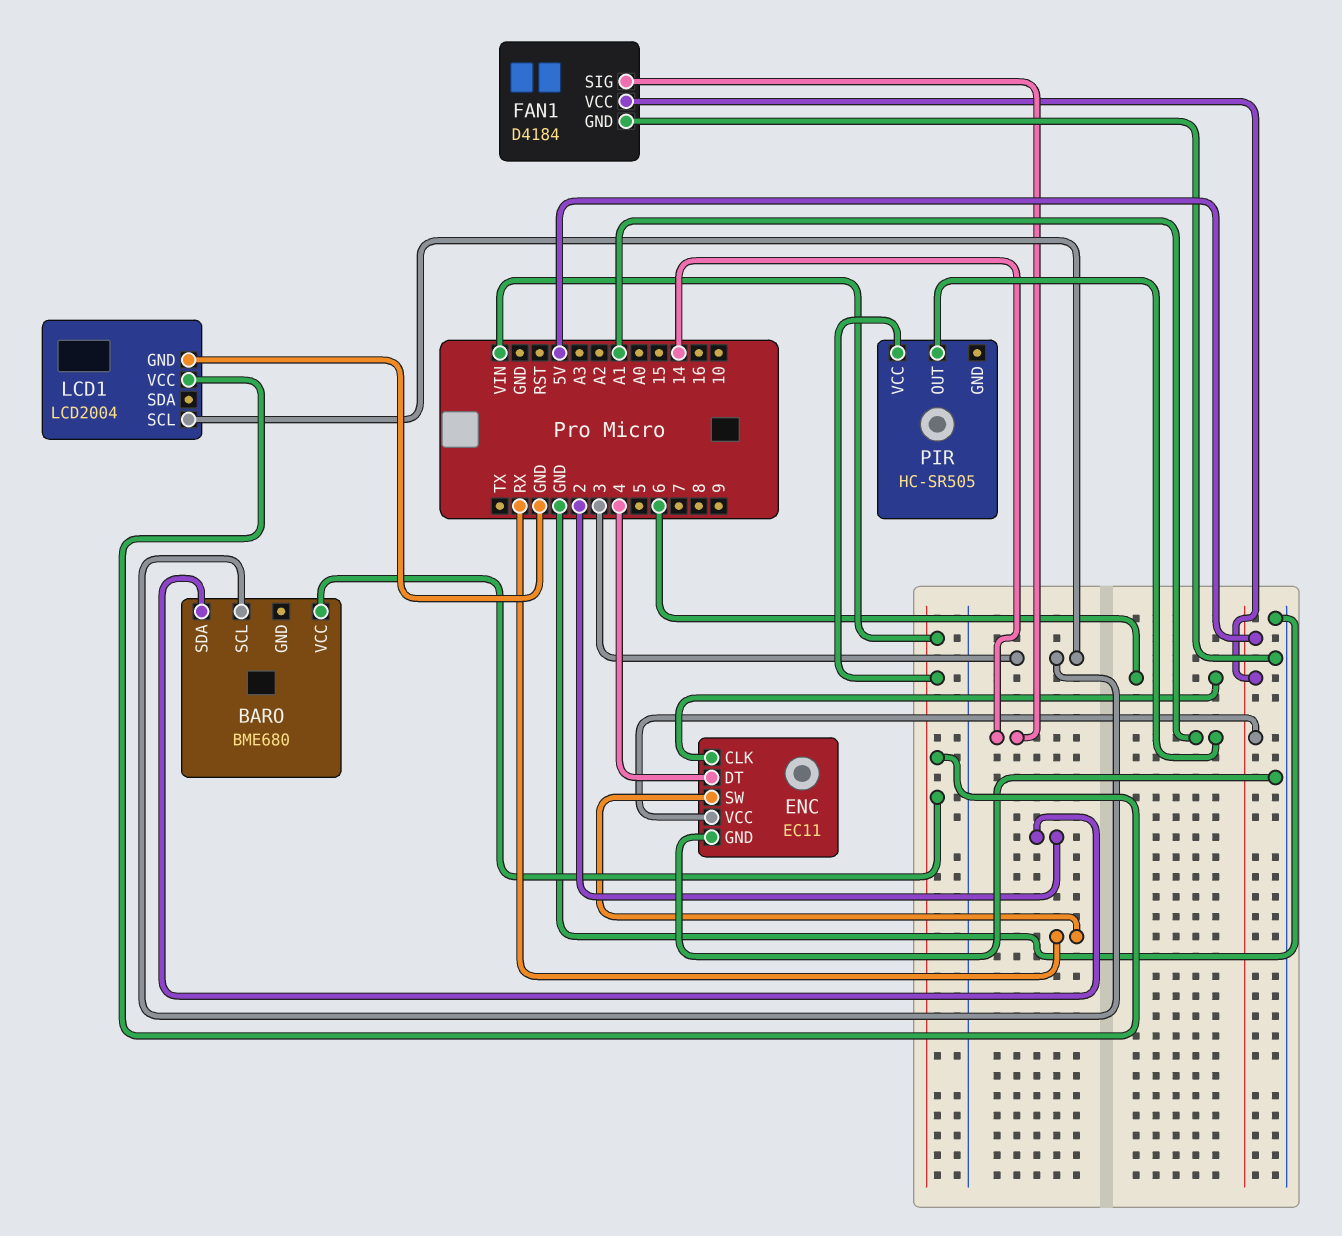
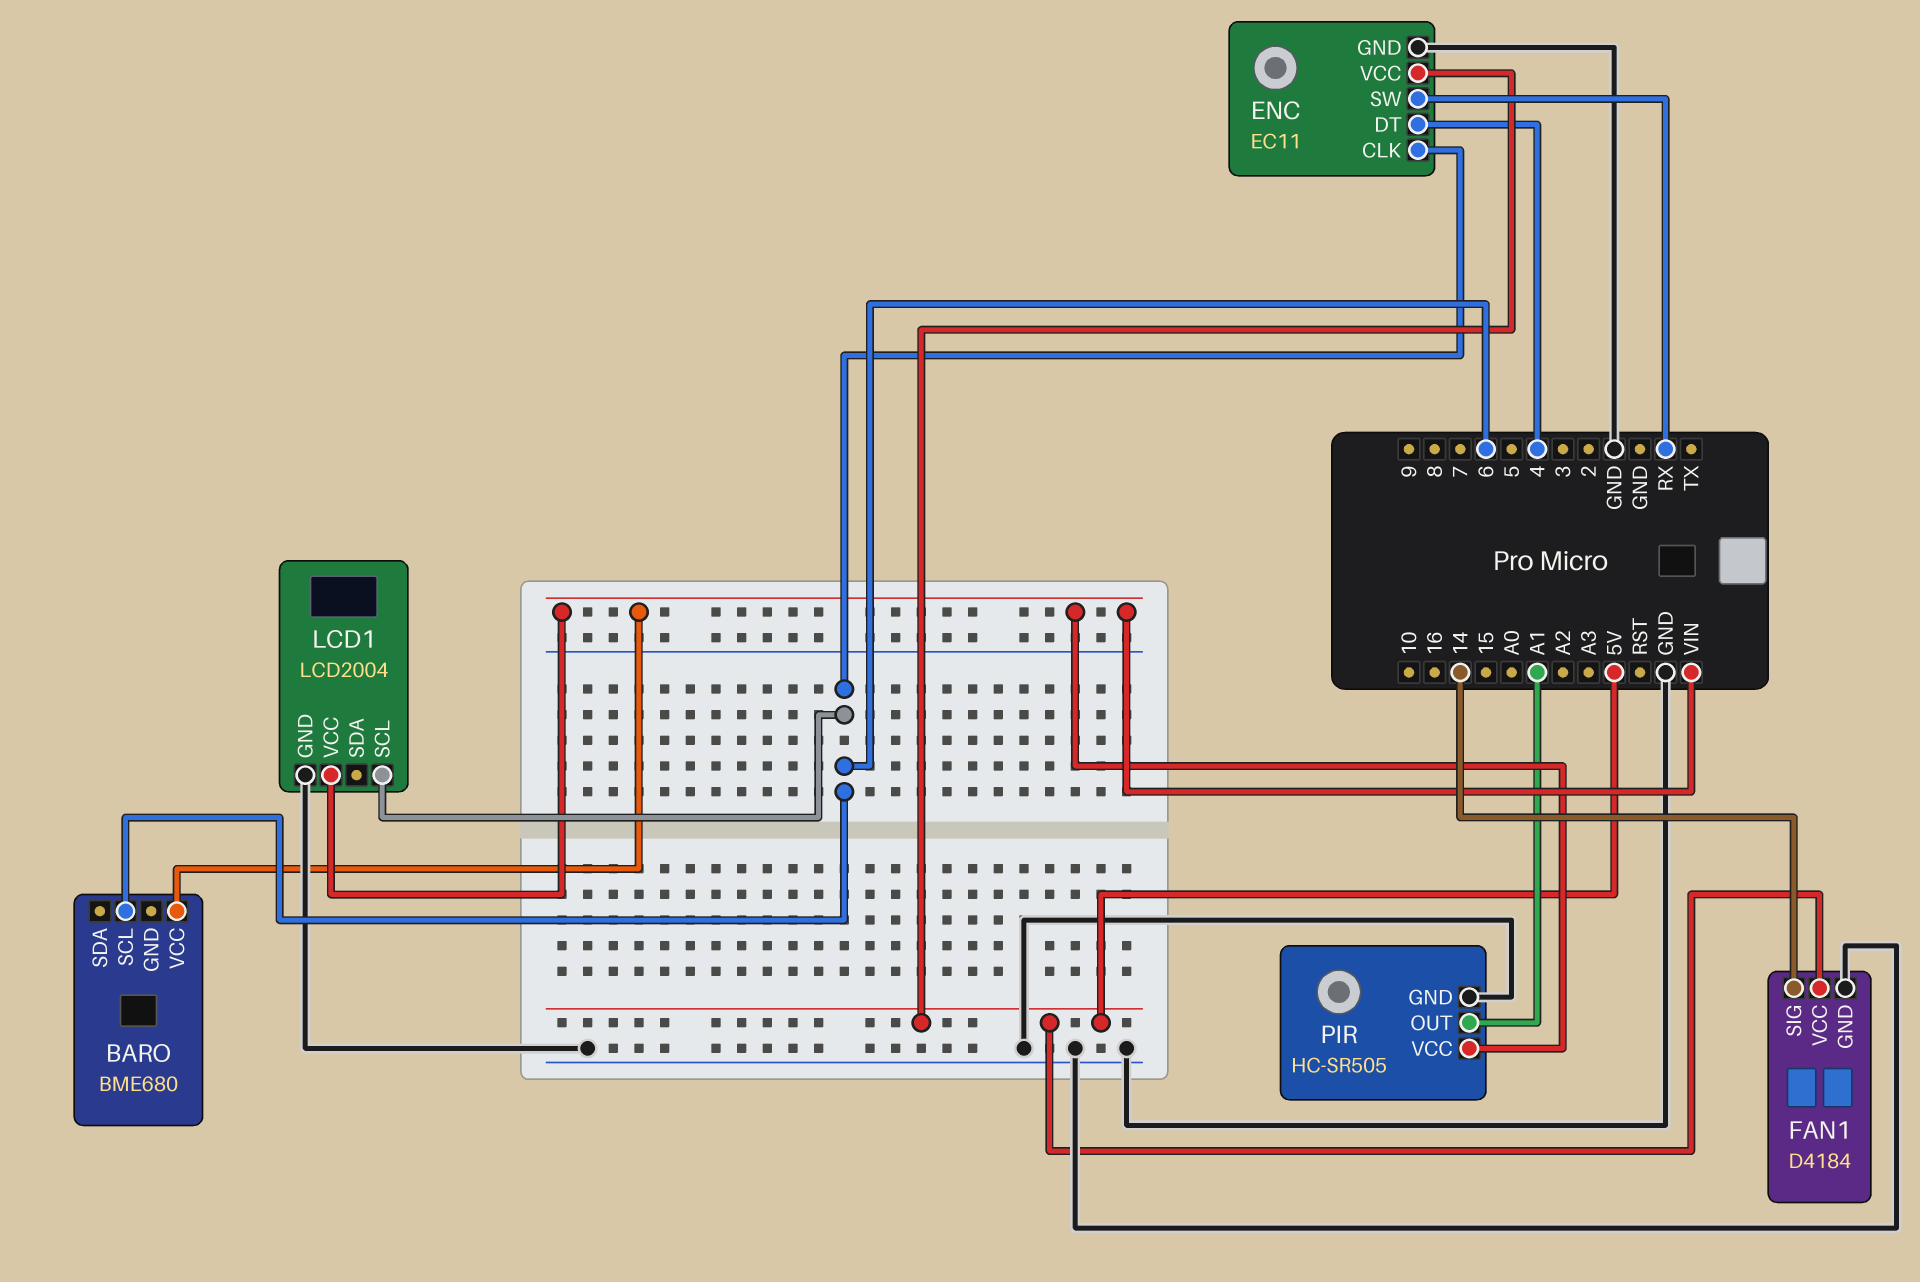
BARO pin SCL: 3 -> 6
BARO pin SDA: 2 -> none
LCD1 pin SCL: 3 -> 6
PIR pin GND: none -> GND

